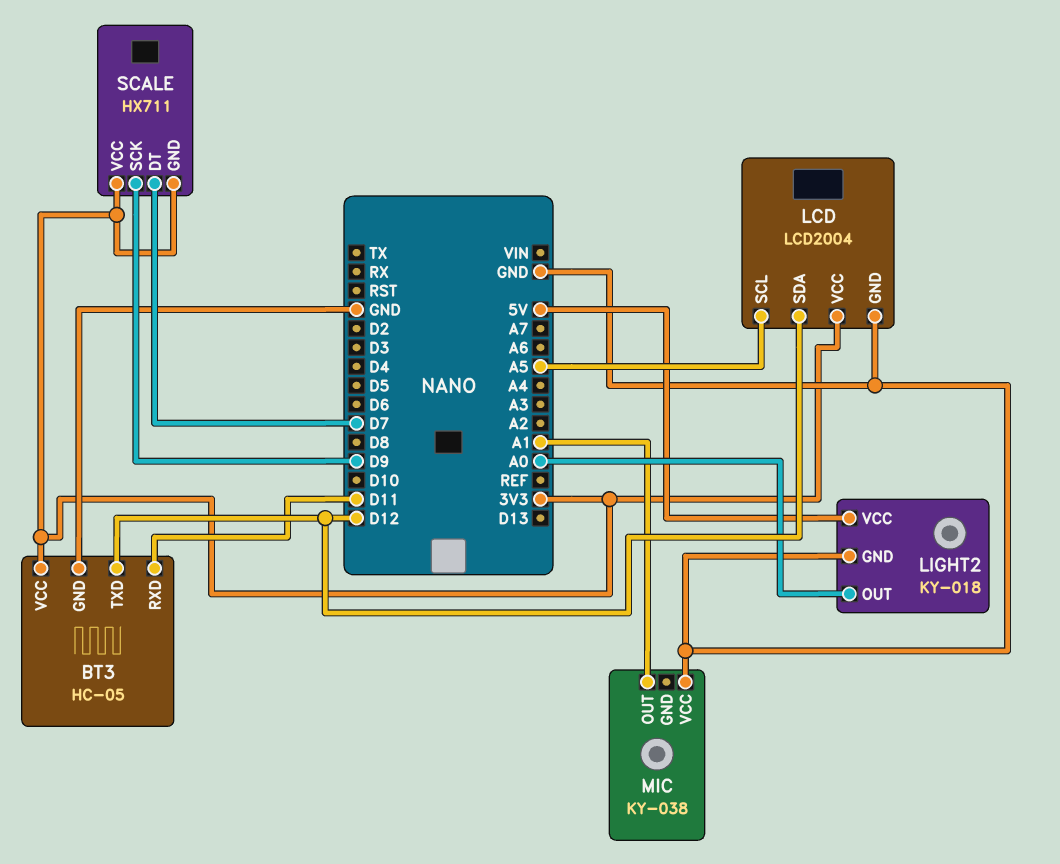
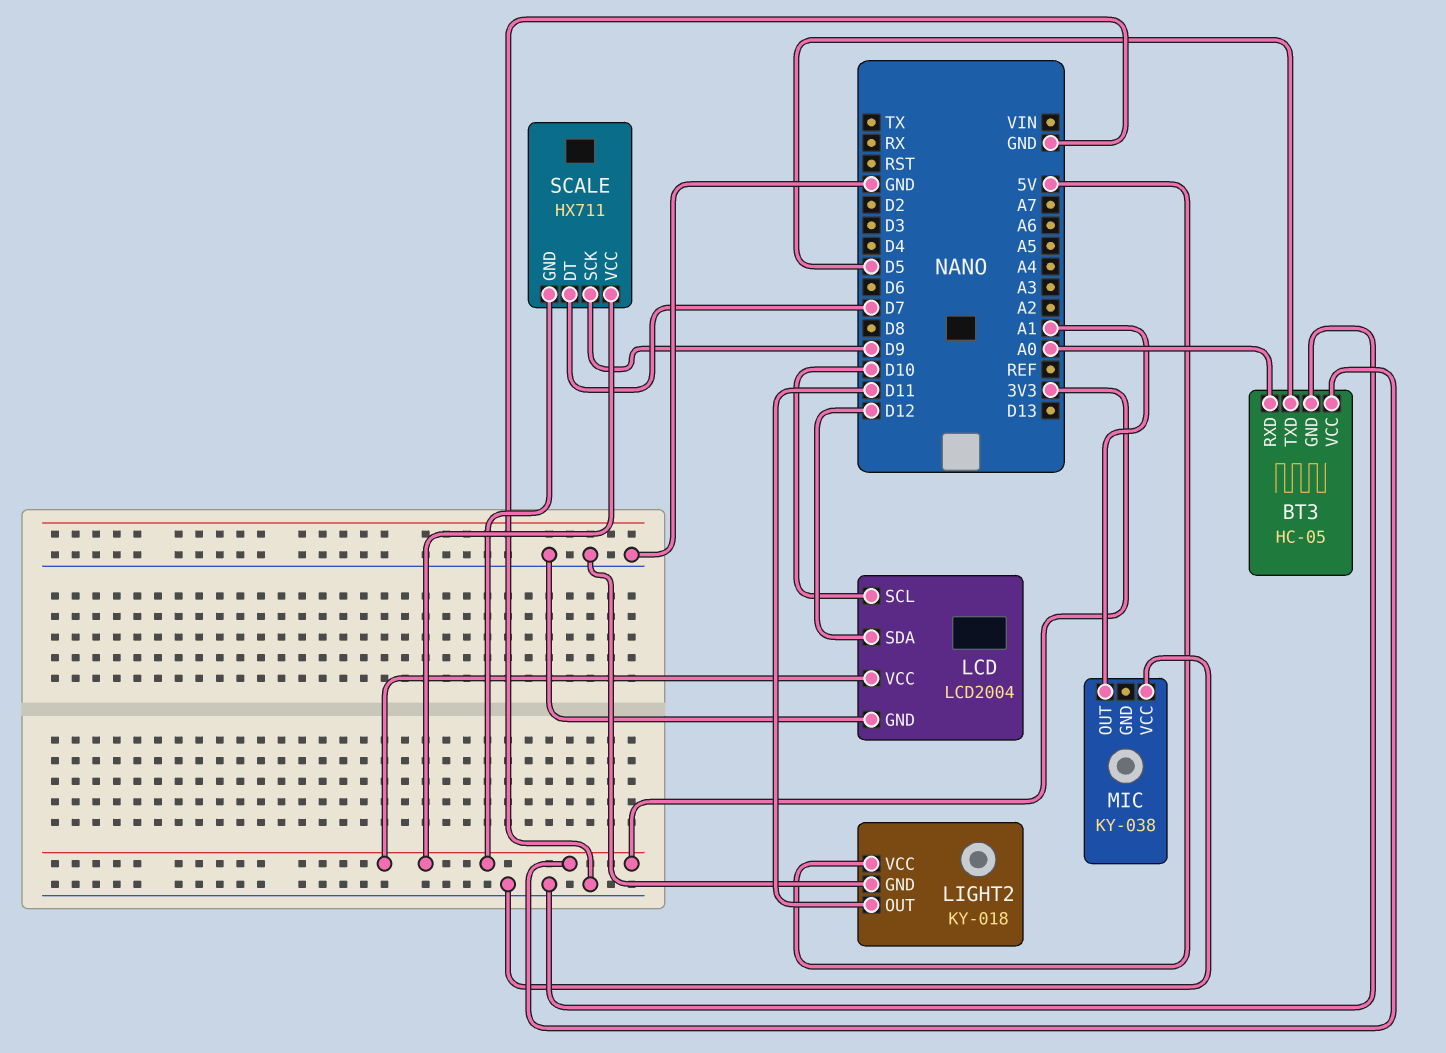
BT3 pin RXD: D11 -> A0
BT3 pin TXD: D12 -> D5
LCD pin SCL: A5 -> D10
LIGHT2 pin OUT: A0 -> D11

